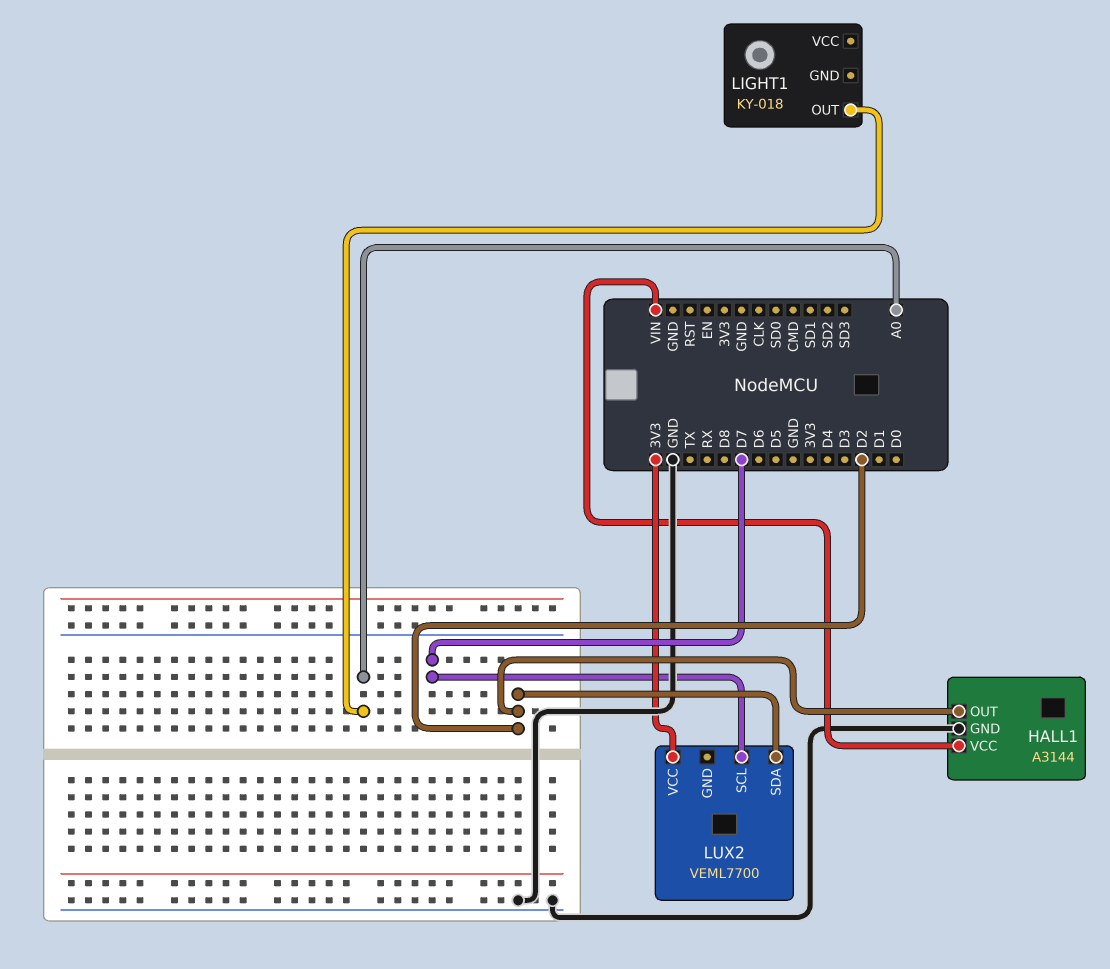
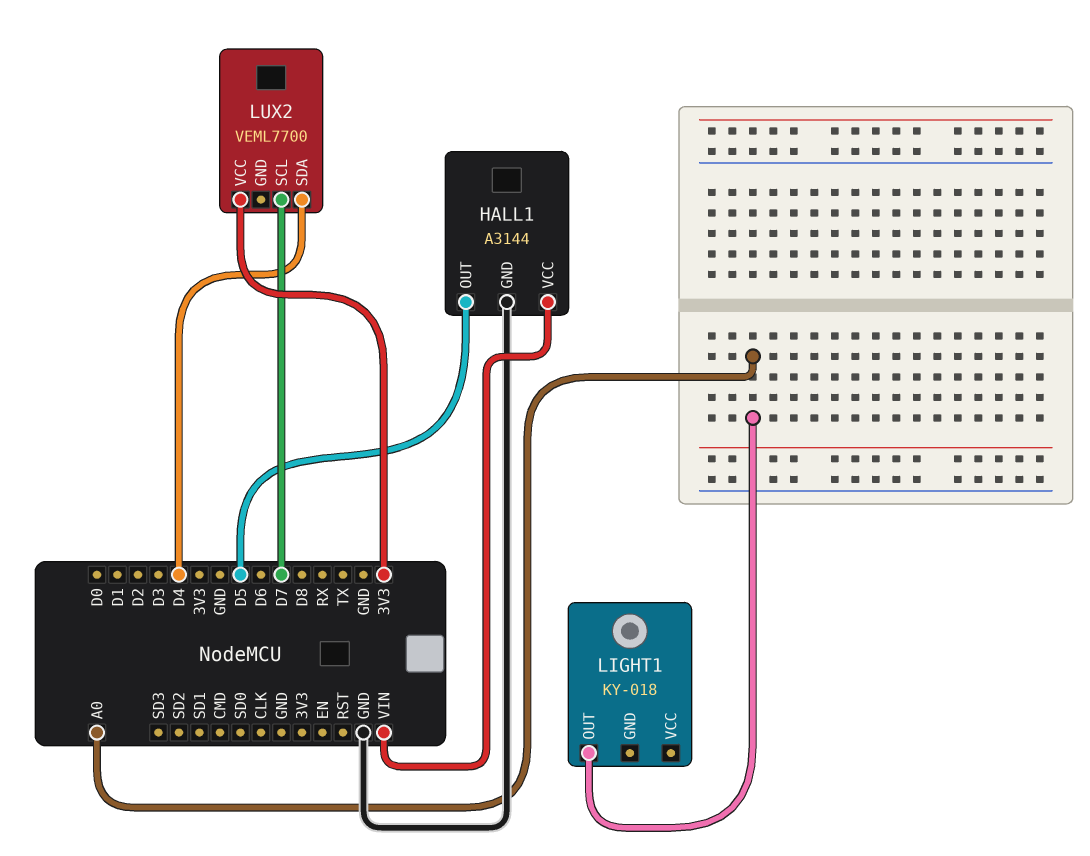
HALL1 pin OUT: D2 -> D5
LUX2 pin SDA: D2 -> D4

